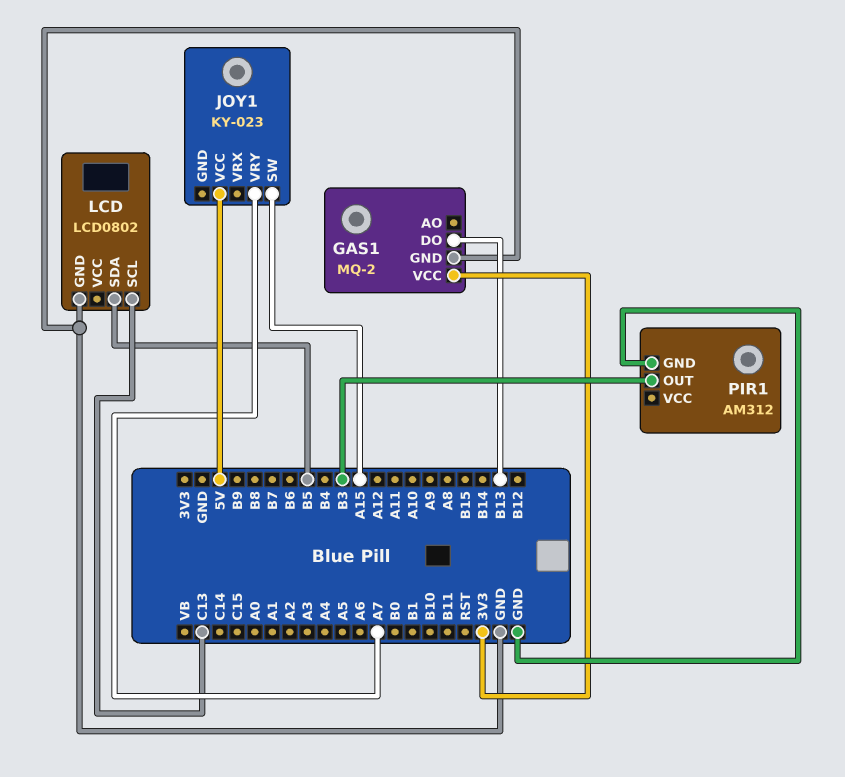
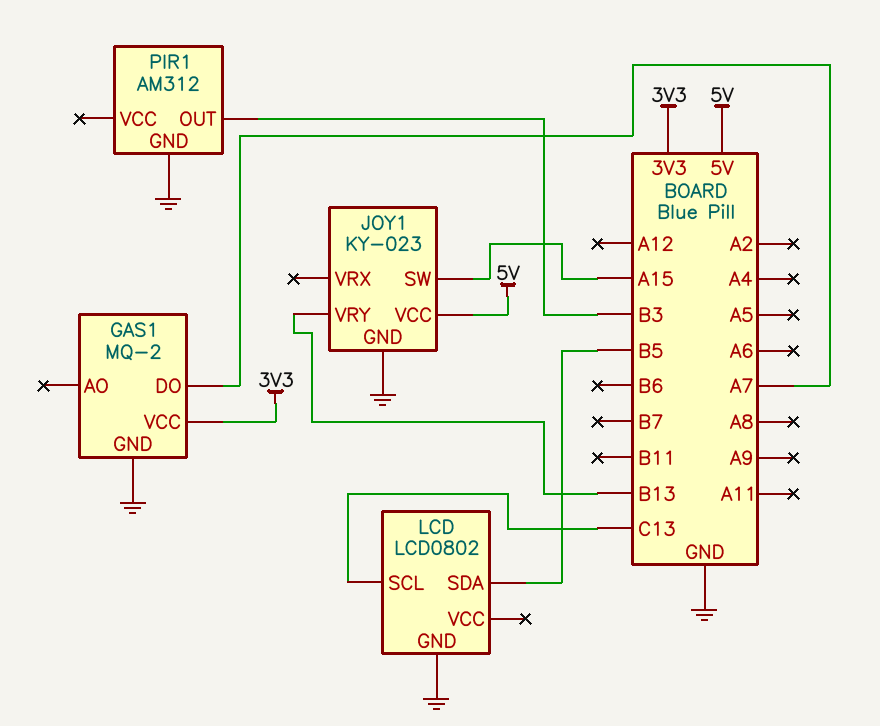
GAS1 pin DO: B13 -> A7
JOY1 pin GND: none -> GND
JOY1 pin VRY: A7 -> B13

